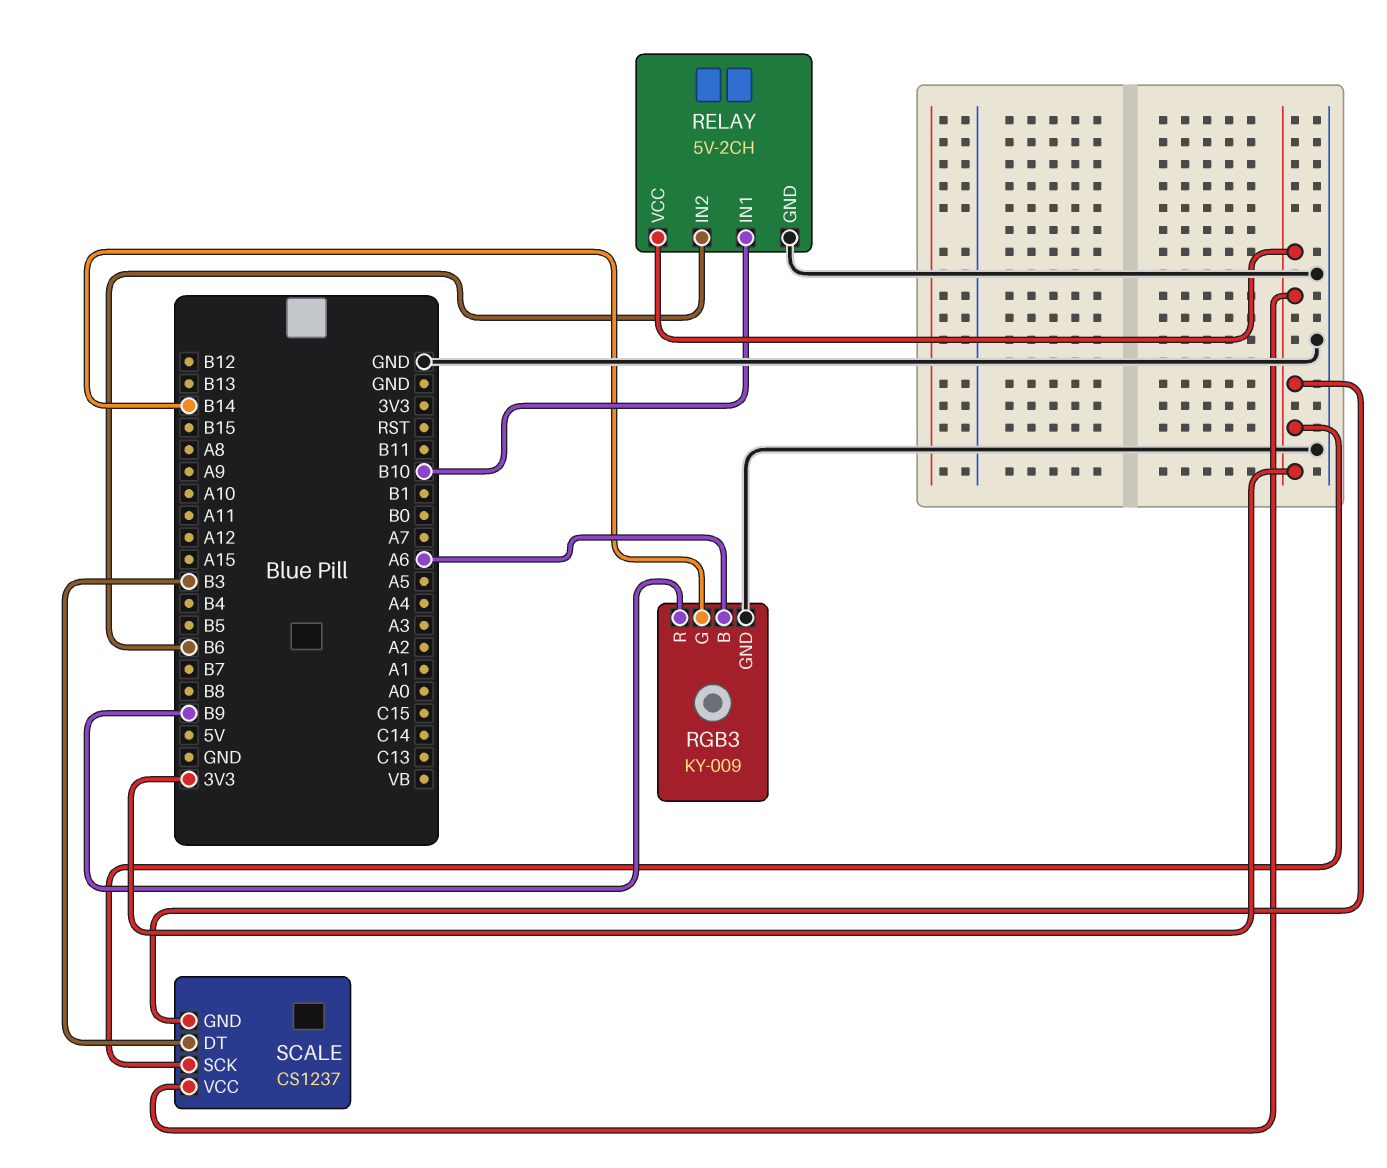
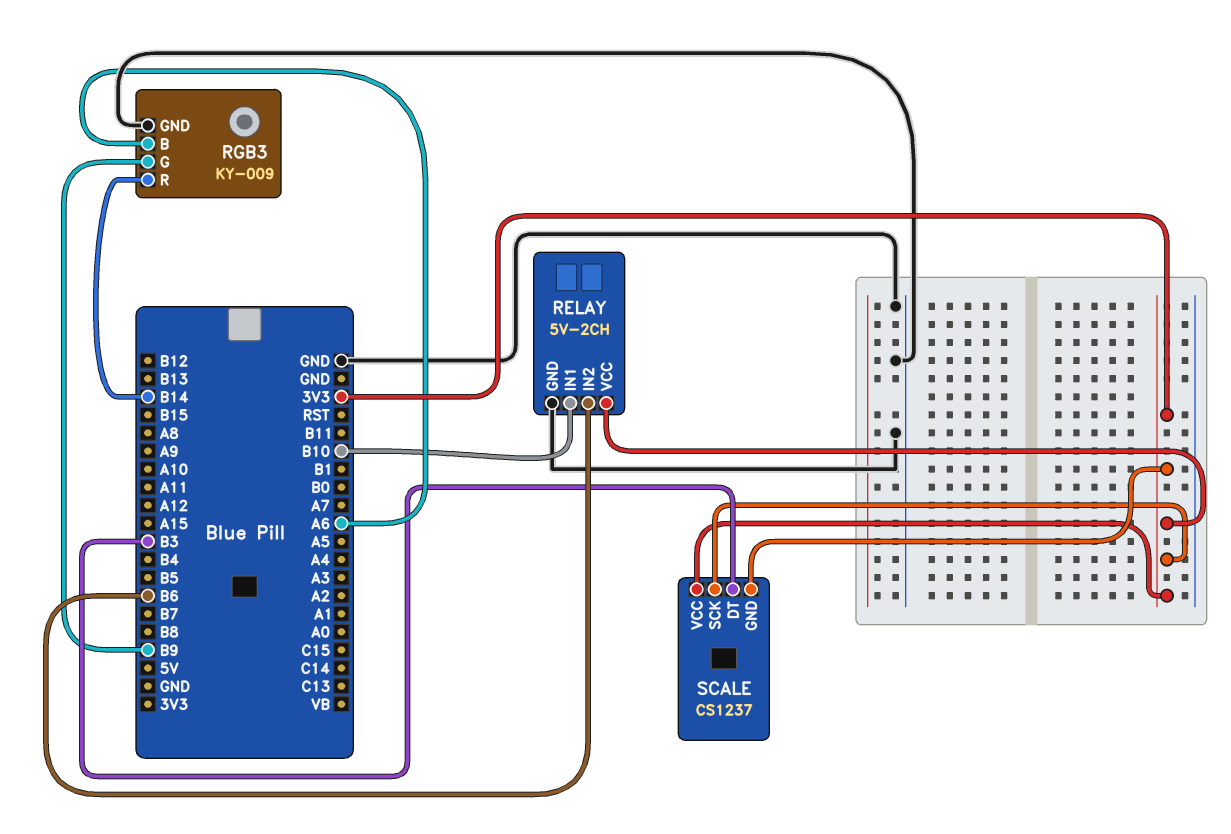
RGB3 pin G: B14 -> B9
RGB3 pin R: B9 -> B14

